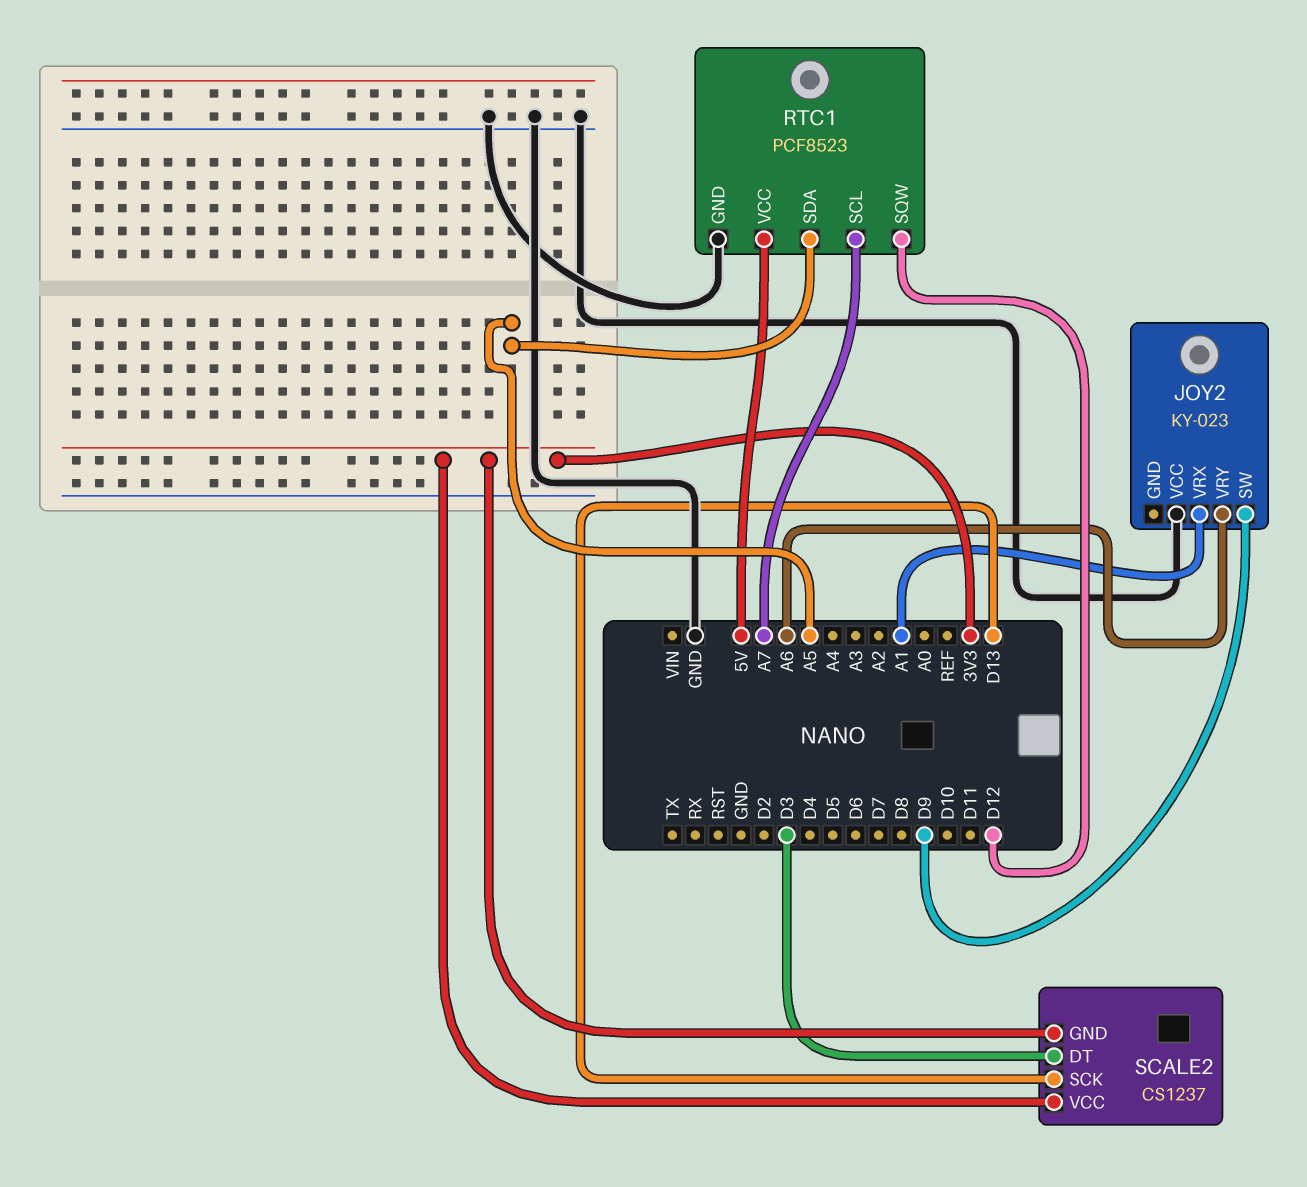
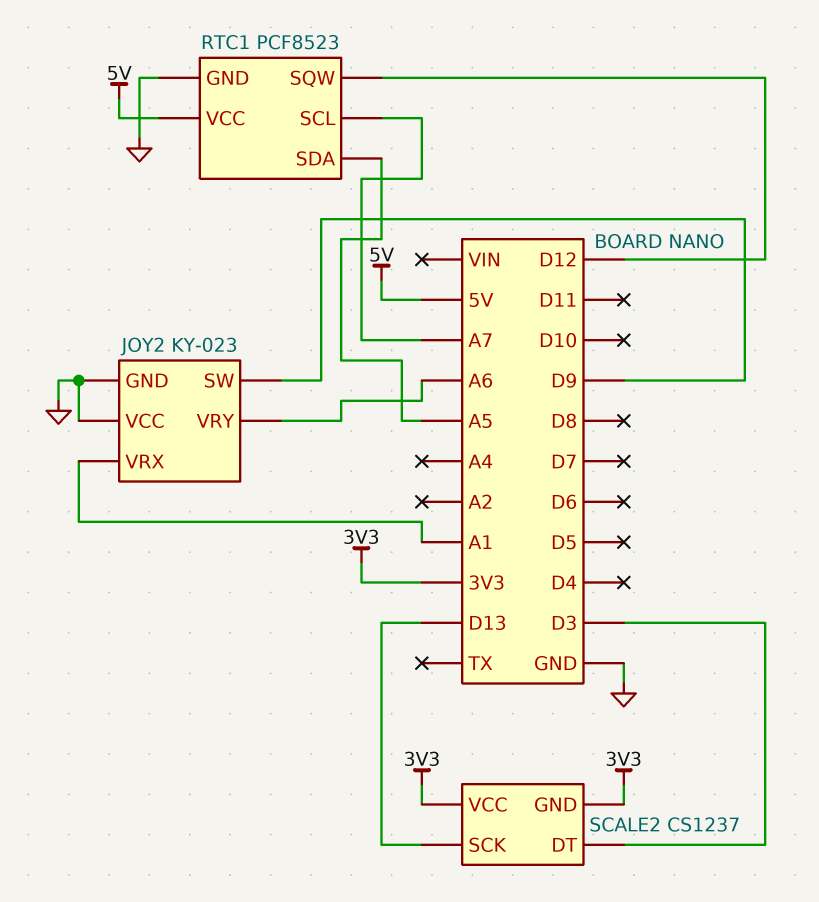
JOY2 pin GND: none -> GND

